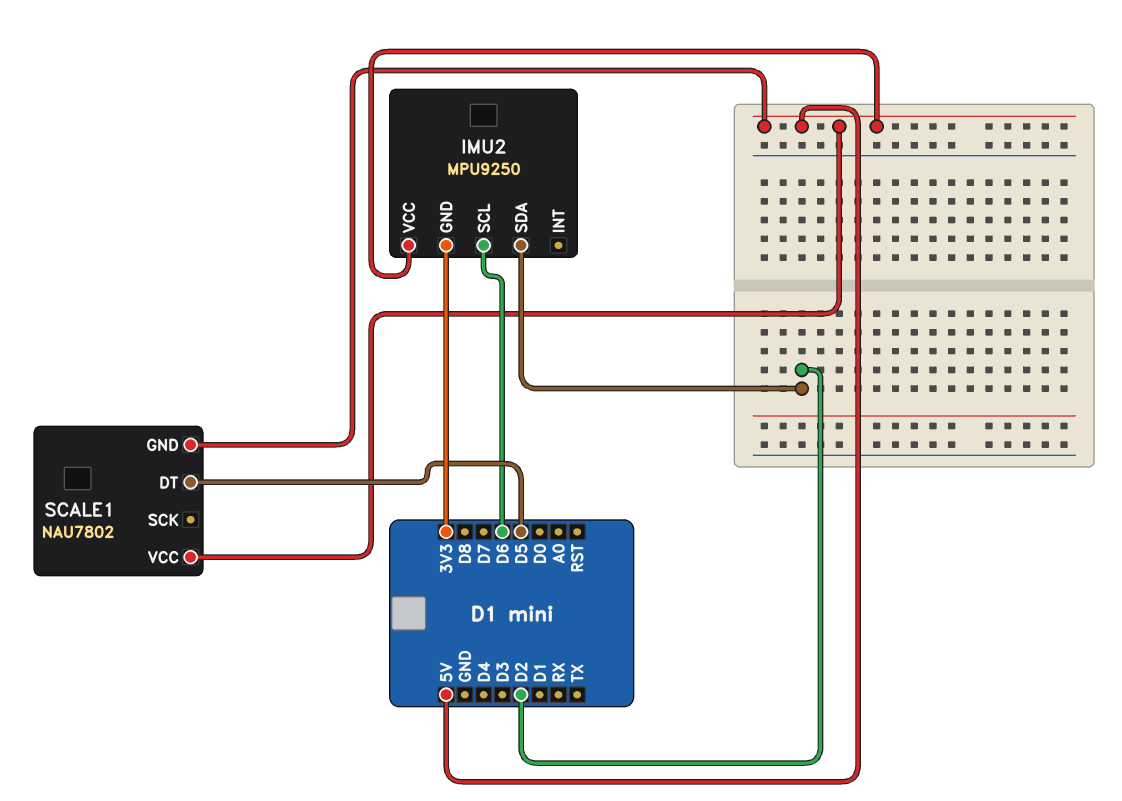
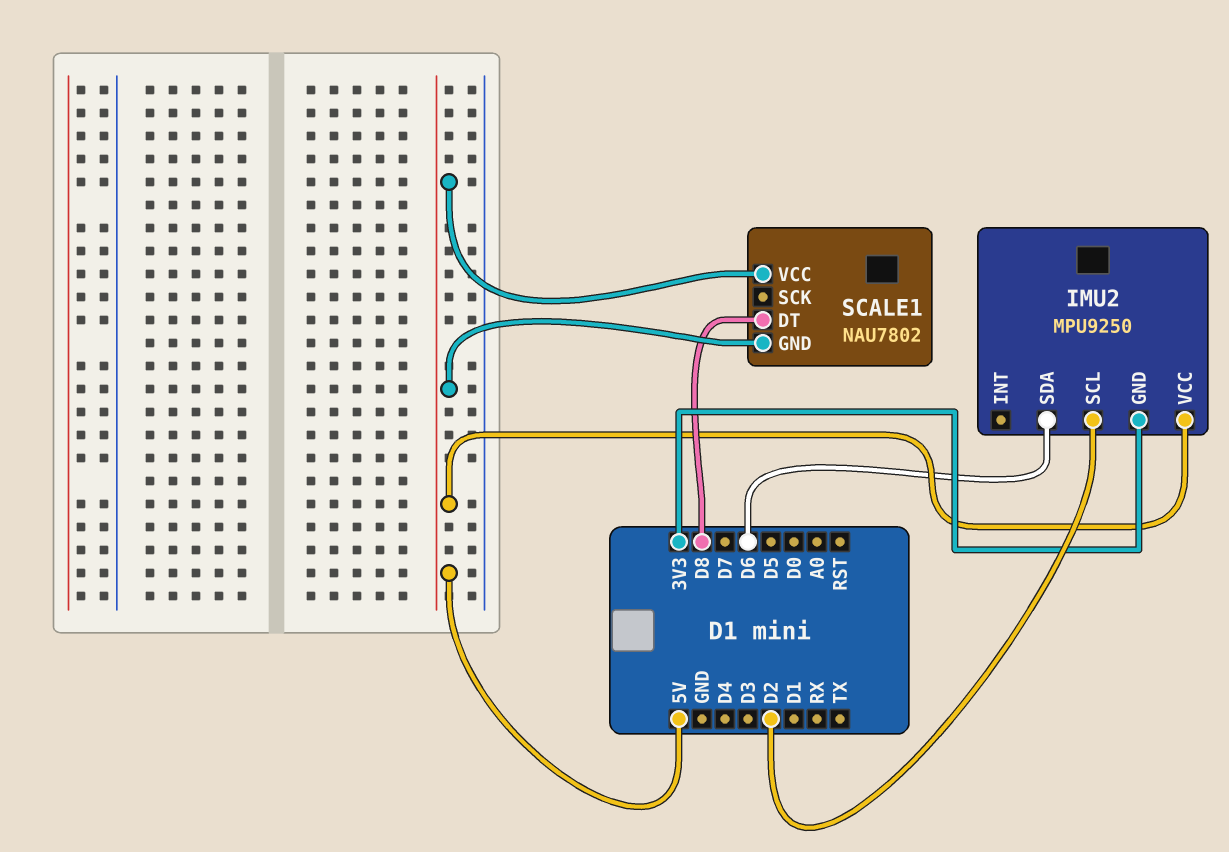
IMU2 pin SCL: D6 -> D2
IMU2 pin SDA: D2 -> D6
SCALE1 pin DT: D5 -> D8

